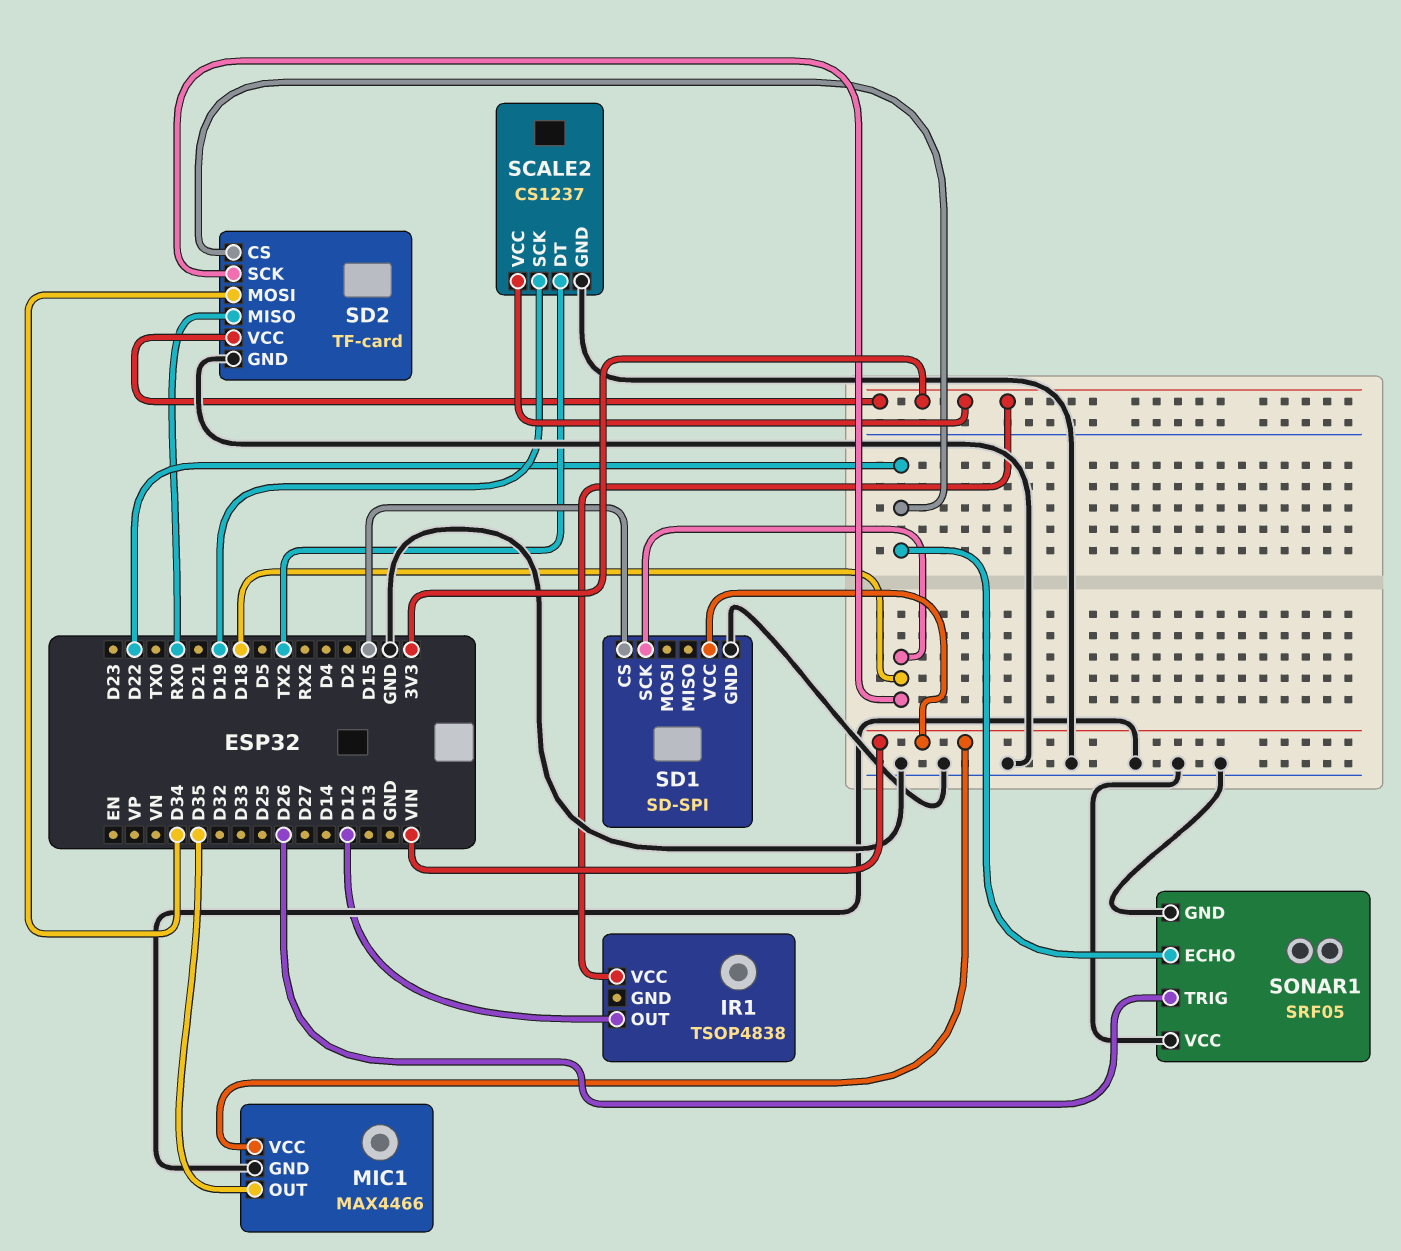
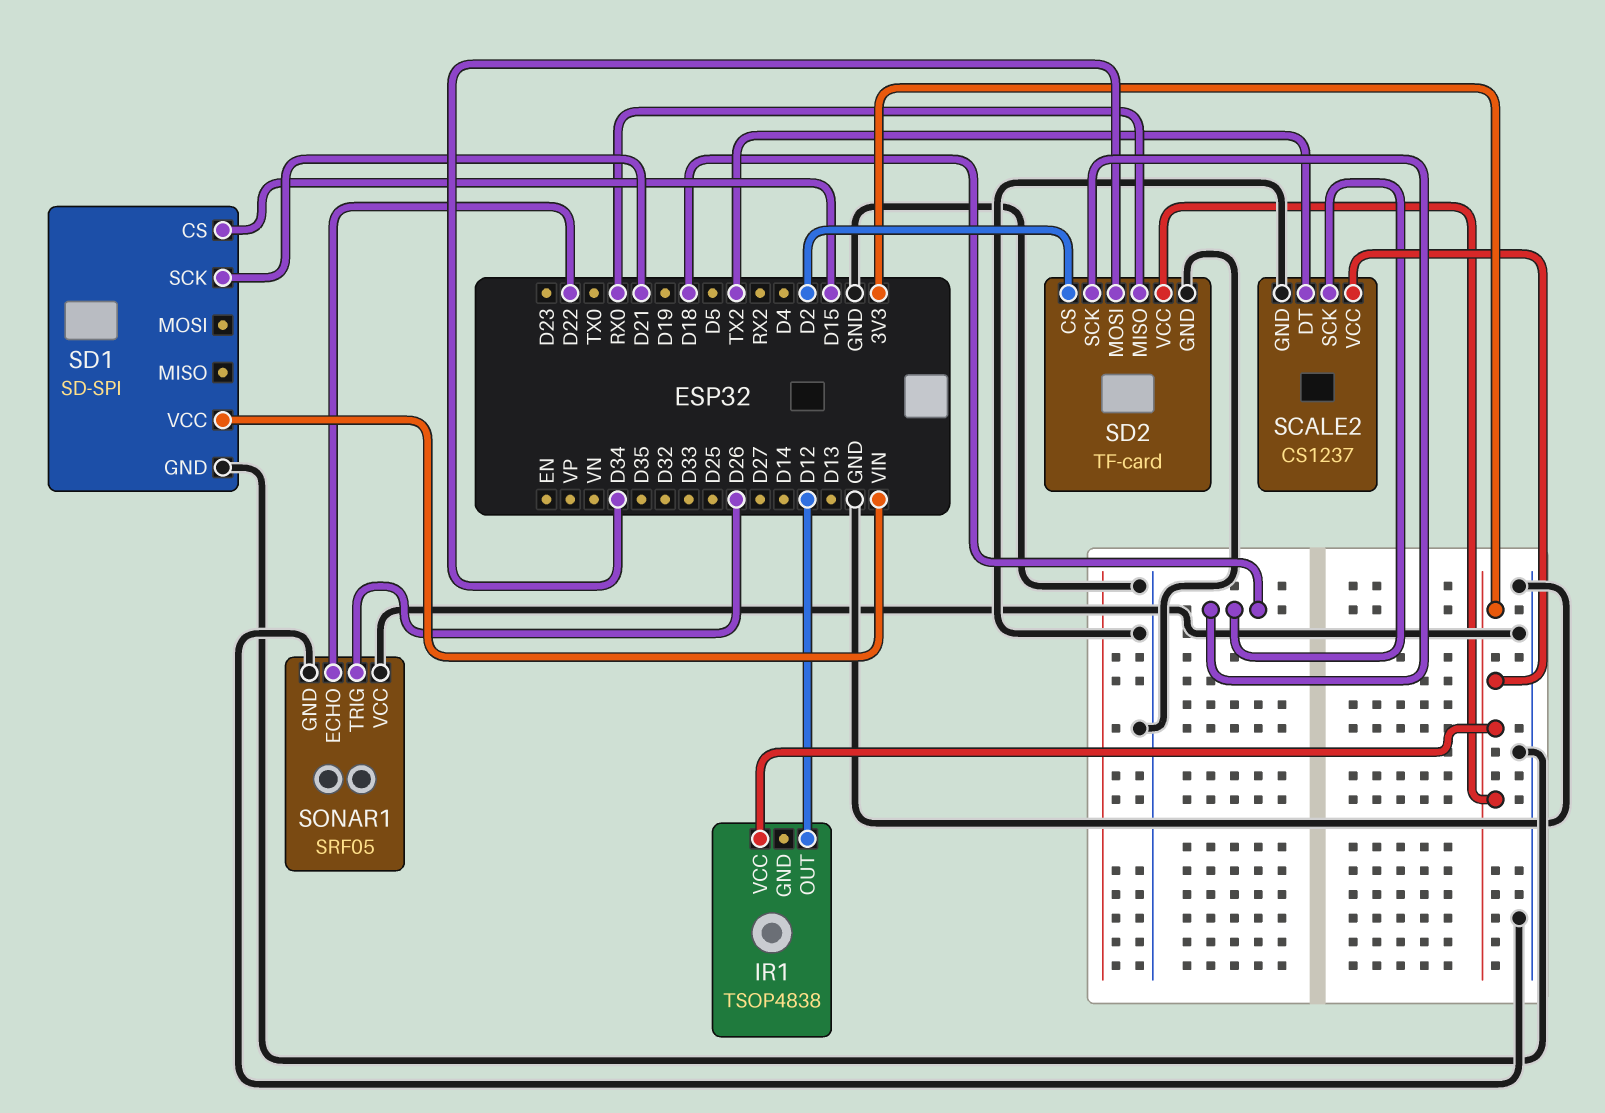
MIC1: MAX4466 -> none
MIC1 pin GND: GND -> none
MIC1 pin OUT: D35 -> none
MIC1 pin VCC: VIN -> none
SCALE2 pin SCK: D19 -> D18
SD1 pin SCK: D18 -> D21
SD2 pin CS: D22 -> D2

